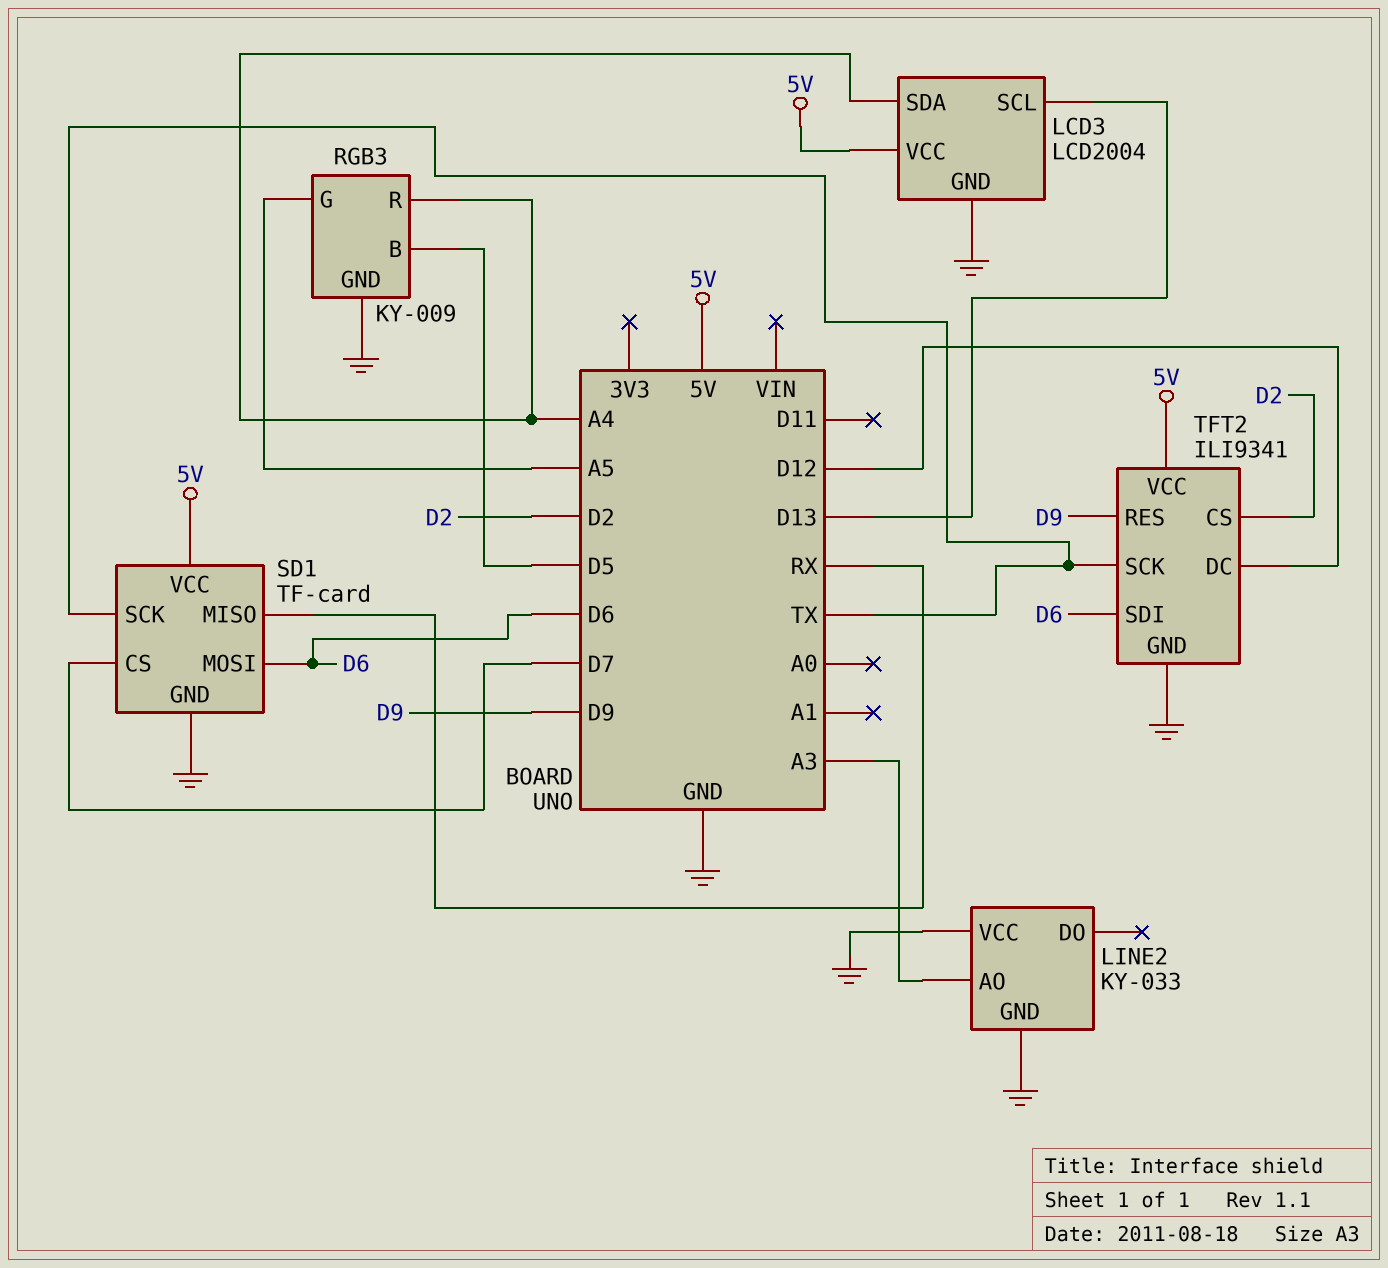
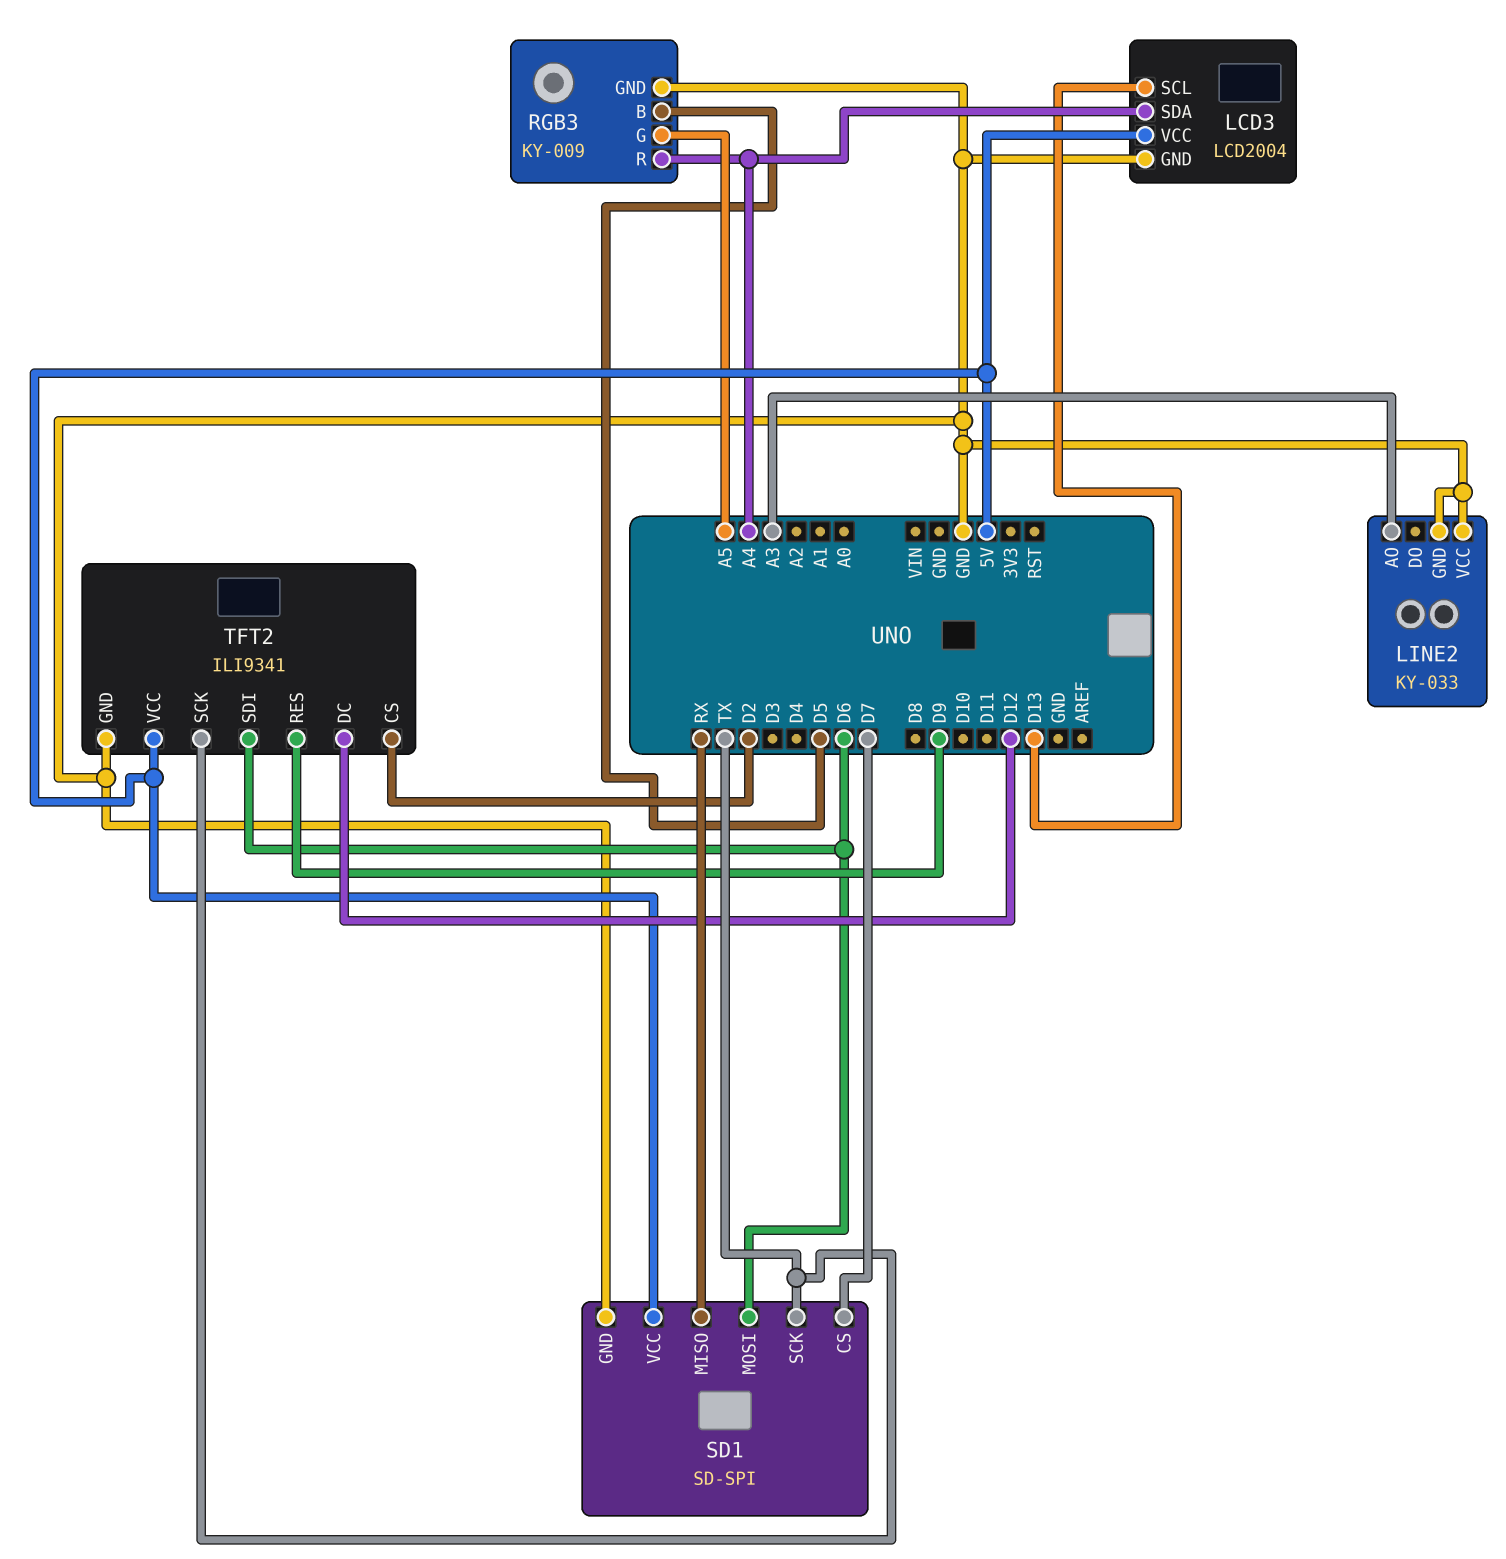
SD1: TF-card -> SD-SPI

